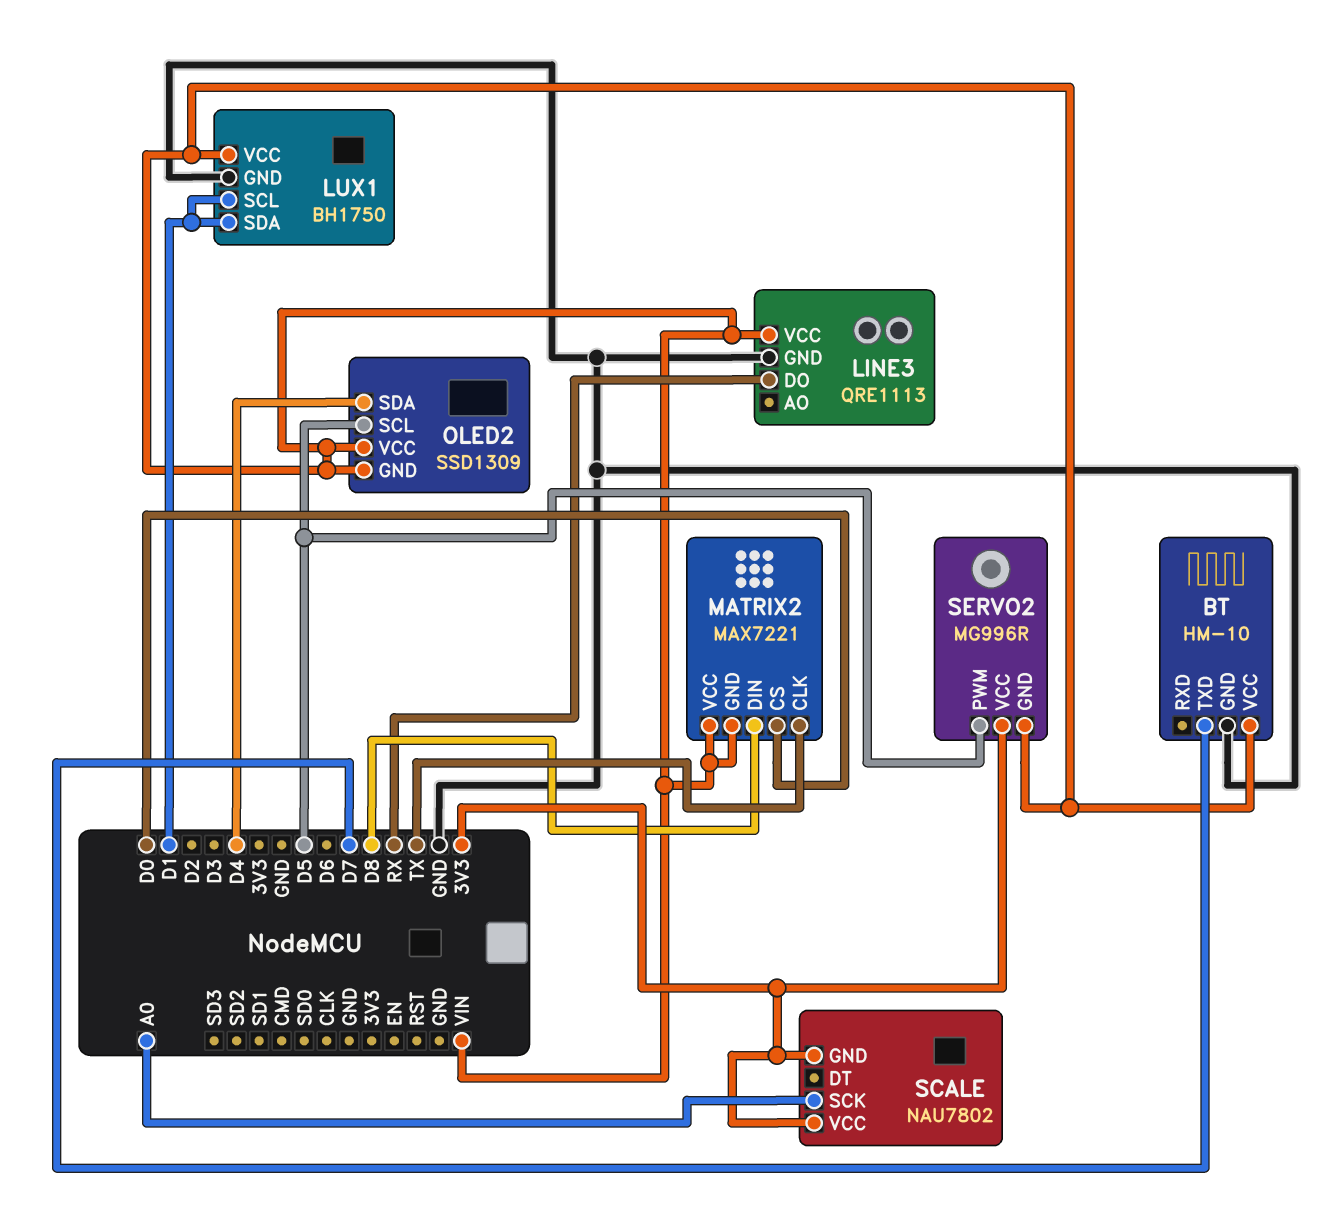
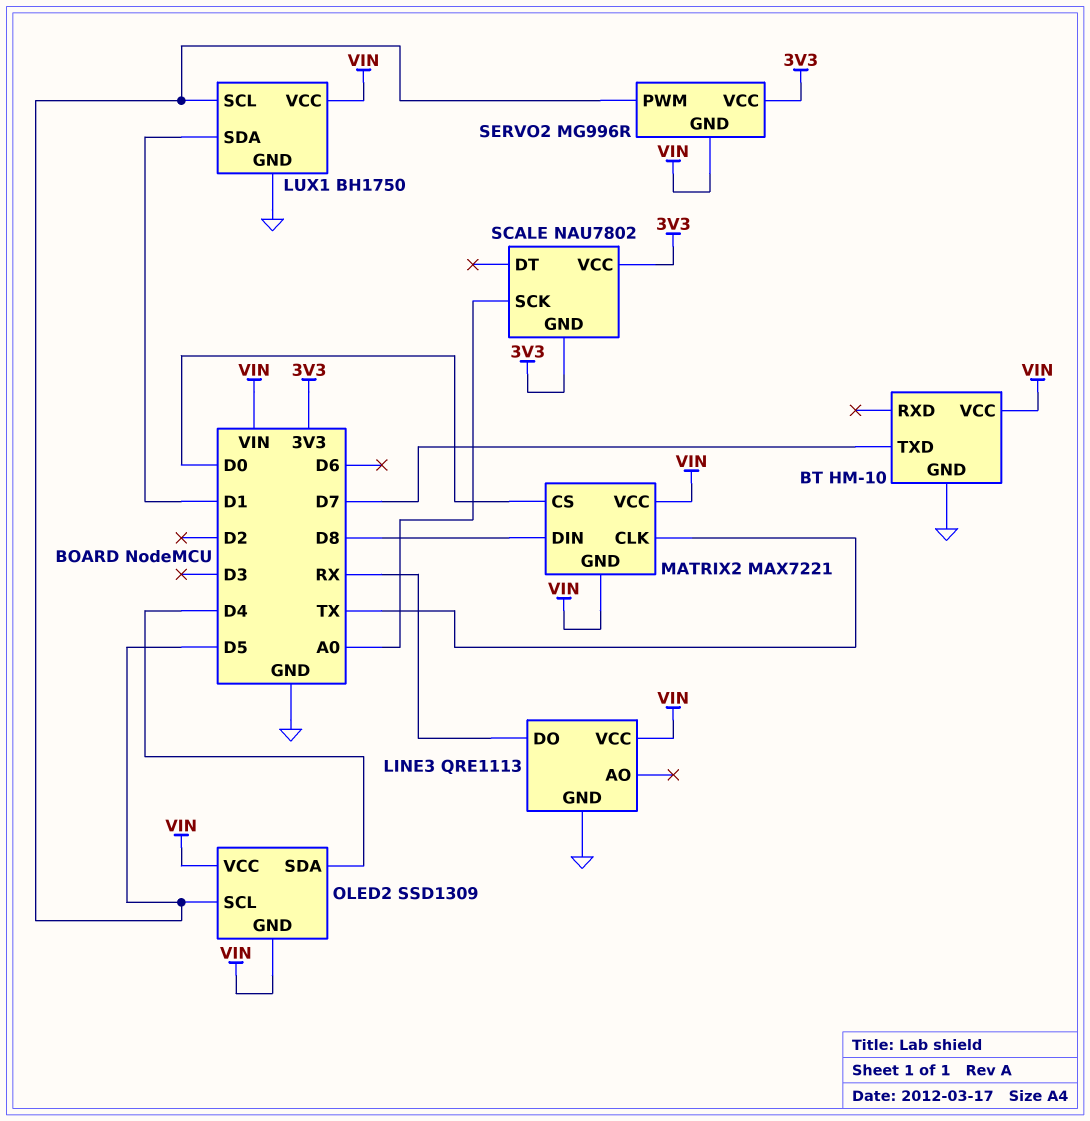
LUX1 pin SCL: D1 -> D5

